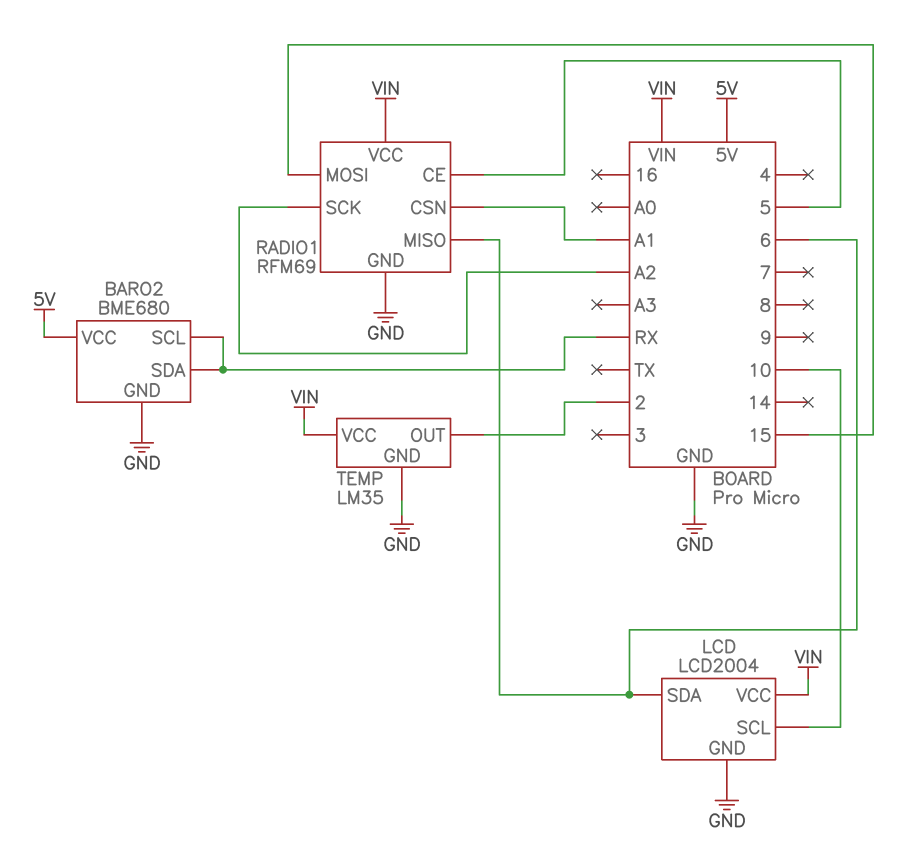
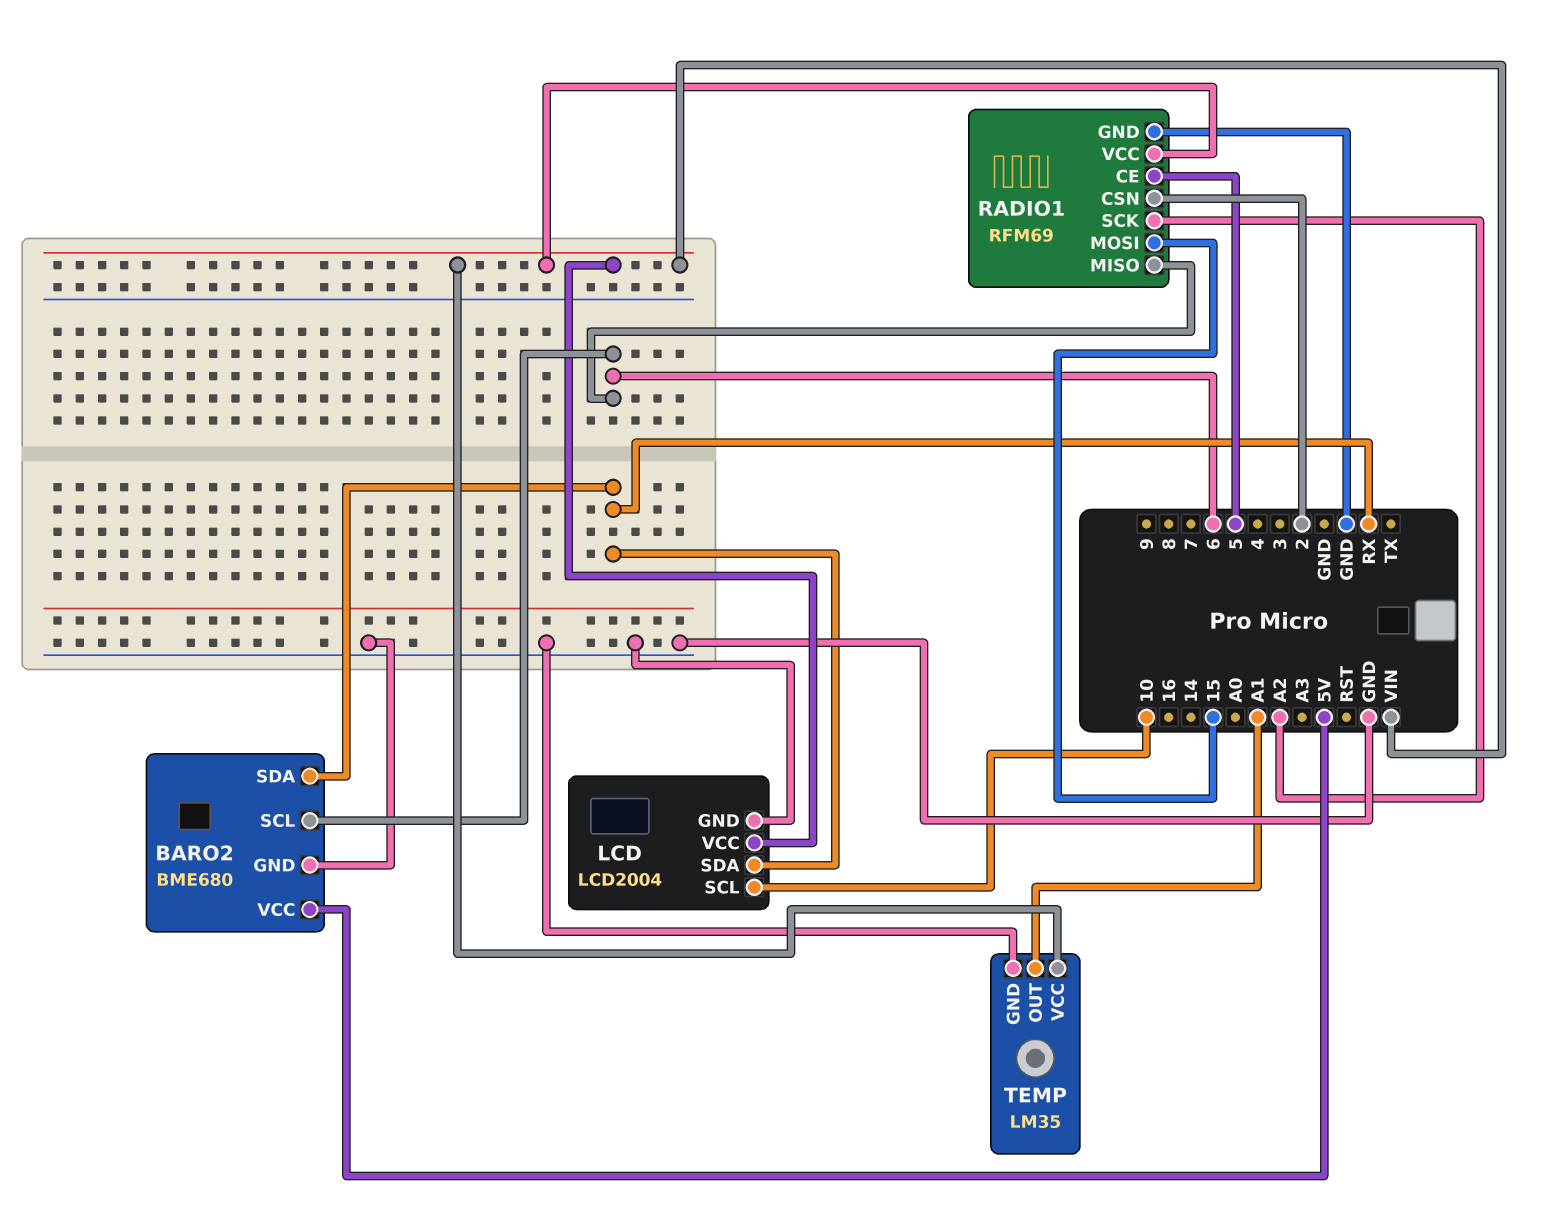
BARO2 pin SCL: RX -> 6
LCD pin SDA: 6 -> RX
RADIO1 pin CSN: A1 -> 2
TEMP pin OUT: 2 -> A1

